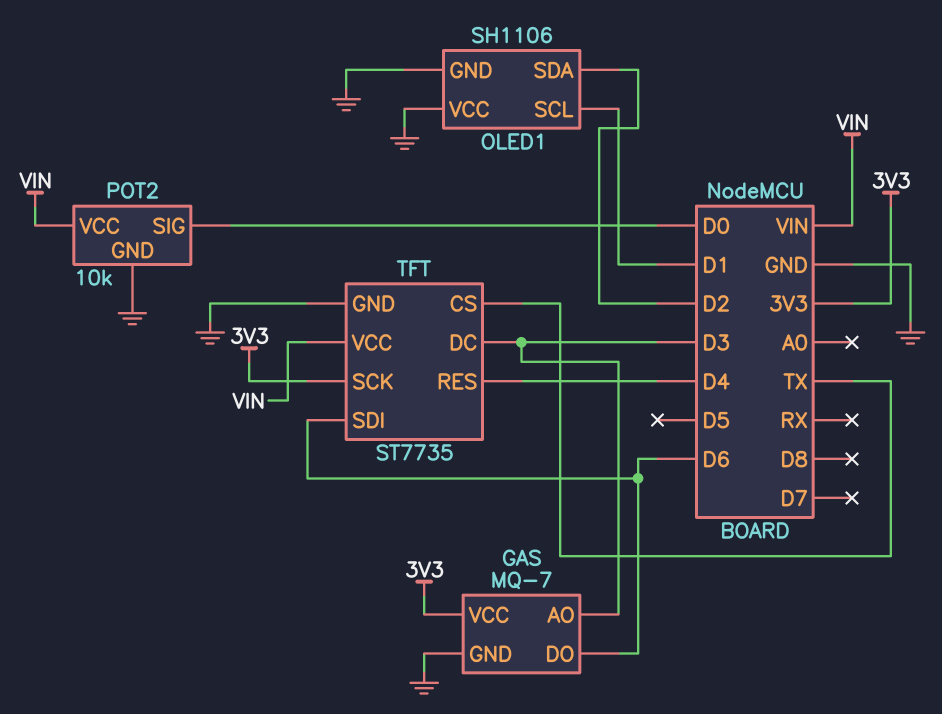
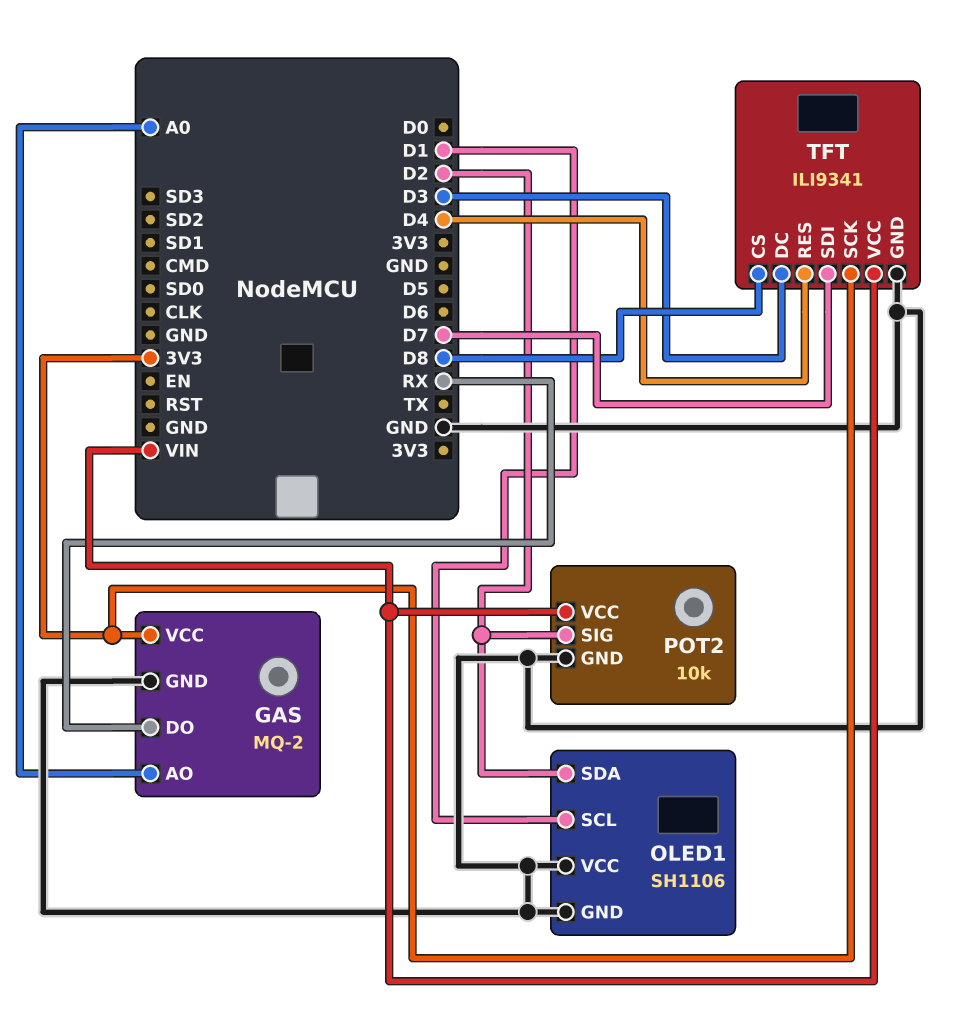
GAS: MQ-7 -> MQ-2
GAS pin AO: D3 -> A0
GAS pin DO: D6 -> RX
POT2 pin SIG: D0 -> D2
TFT: ST7735 -> ILI9341
TFT pin CS: TX -> D8
TFT pin SDI: D6 -> D7

